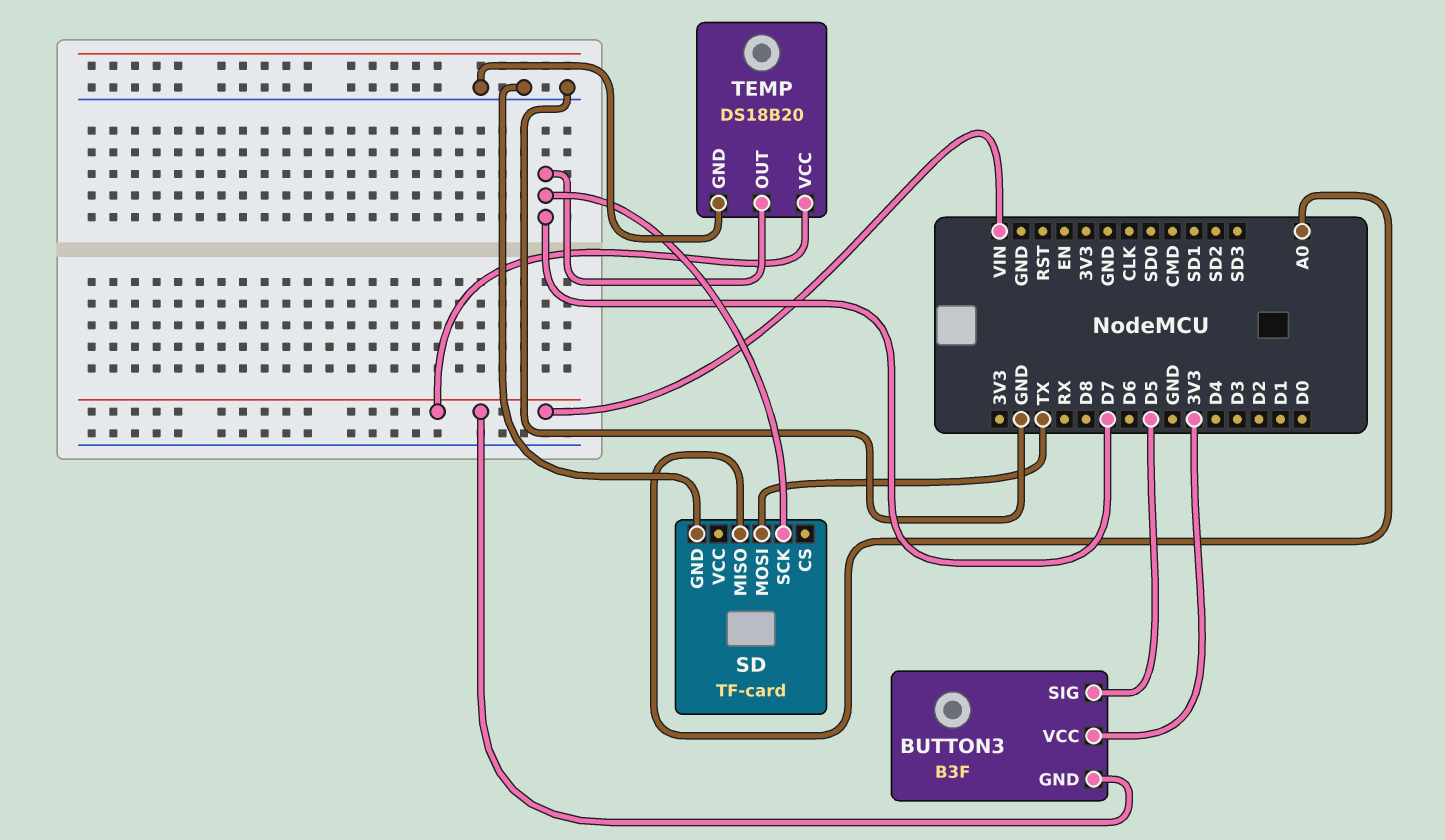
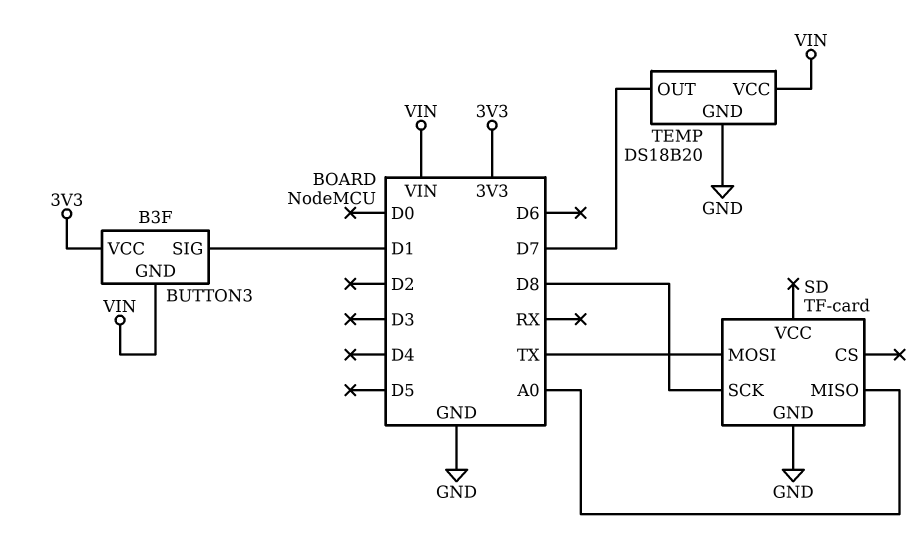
BUTTON3 pin SIG: D5 -> D1
SD pin SCK: D7 -> D8

